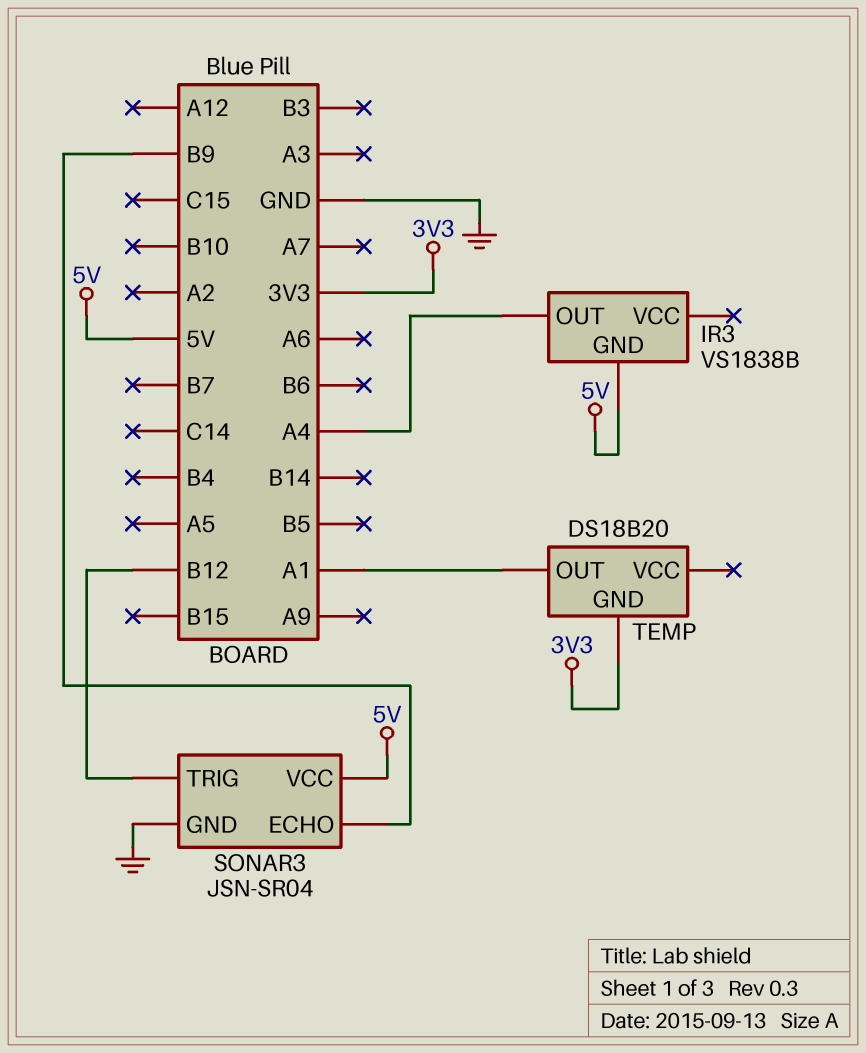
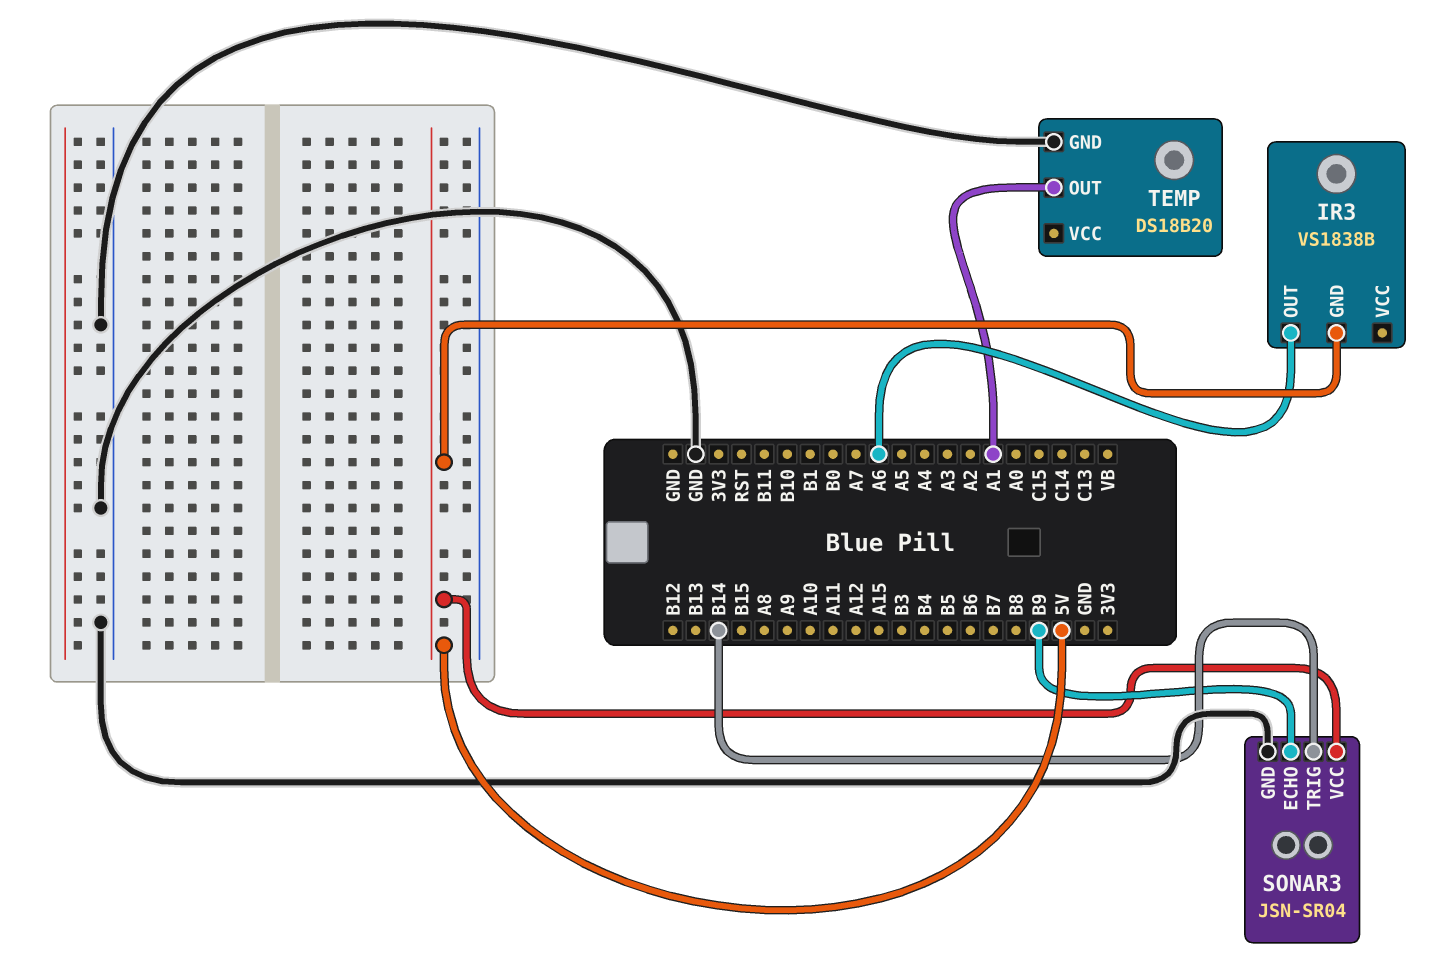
IR3 pin OUT: A4 -> A6
SONAR3 pin TRIG: B12 -> B14
TEMP pin GND: 3V3 -> GND

